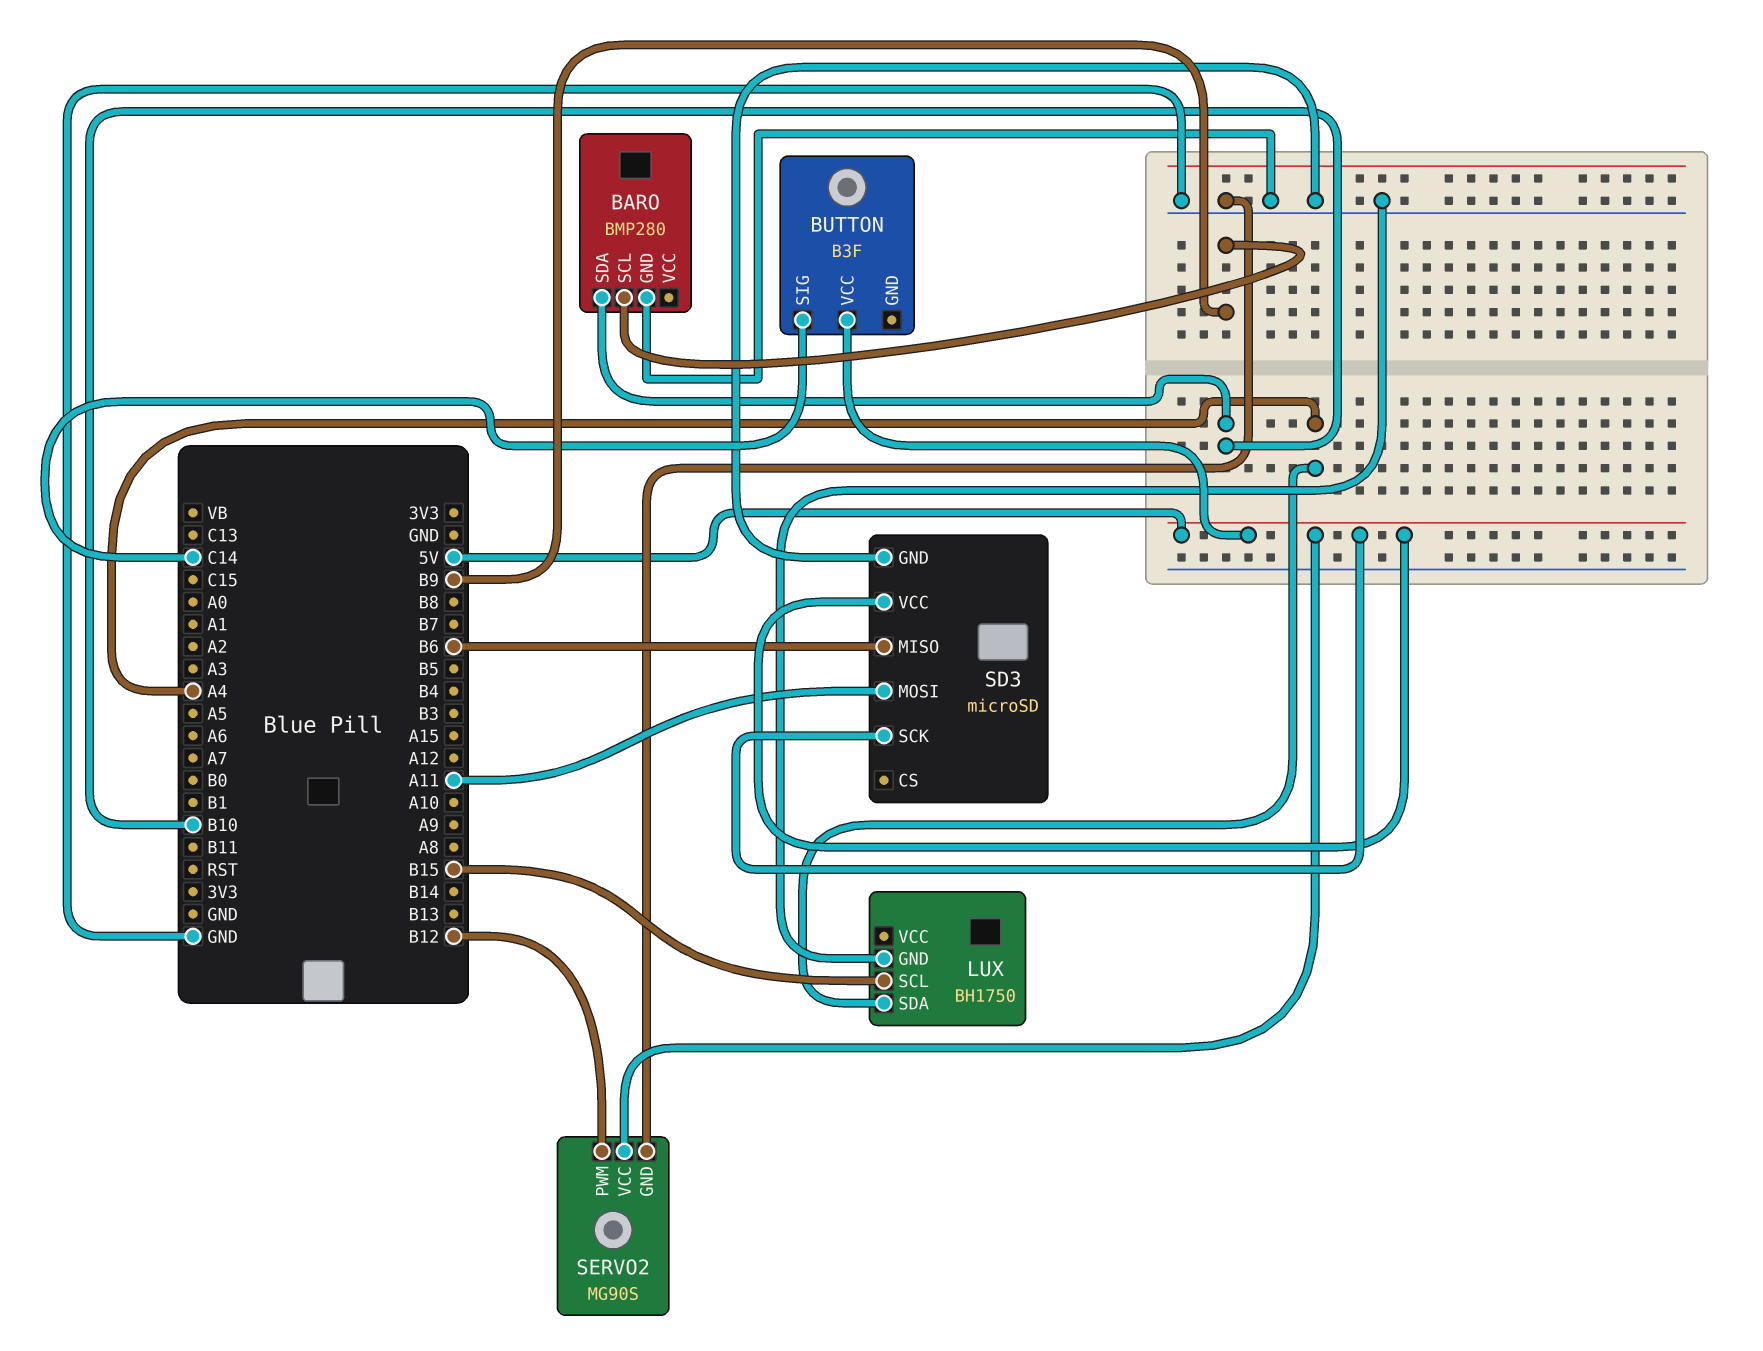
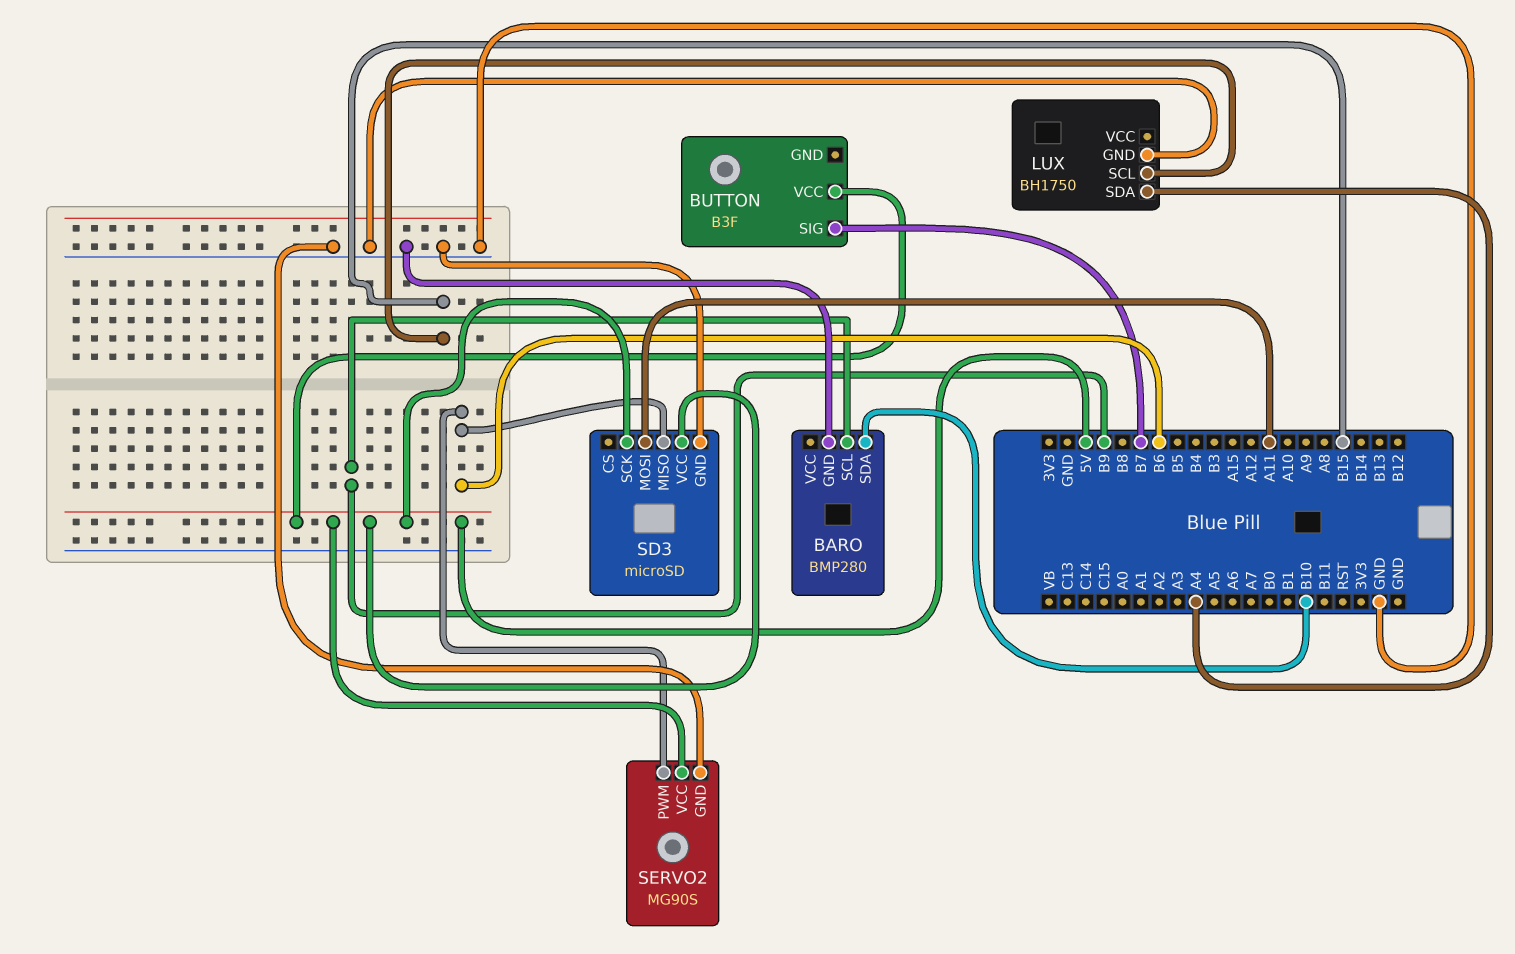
BUTTON pin SIG: C14 -> B7
SERVO2 pin PWM: B12 -> B6

